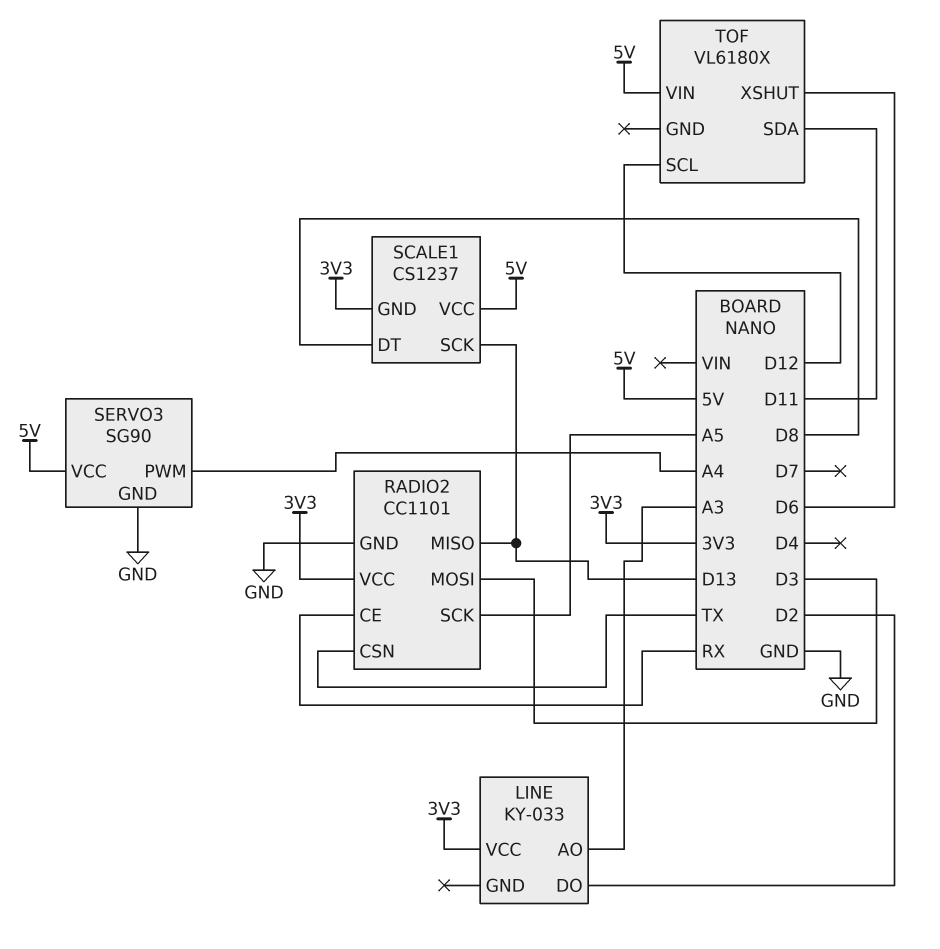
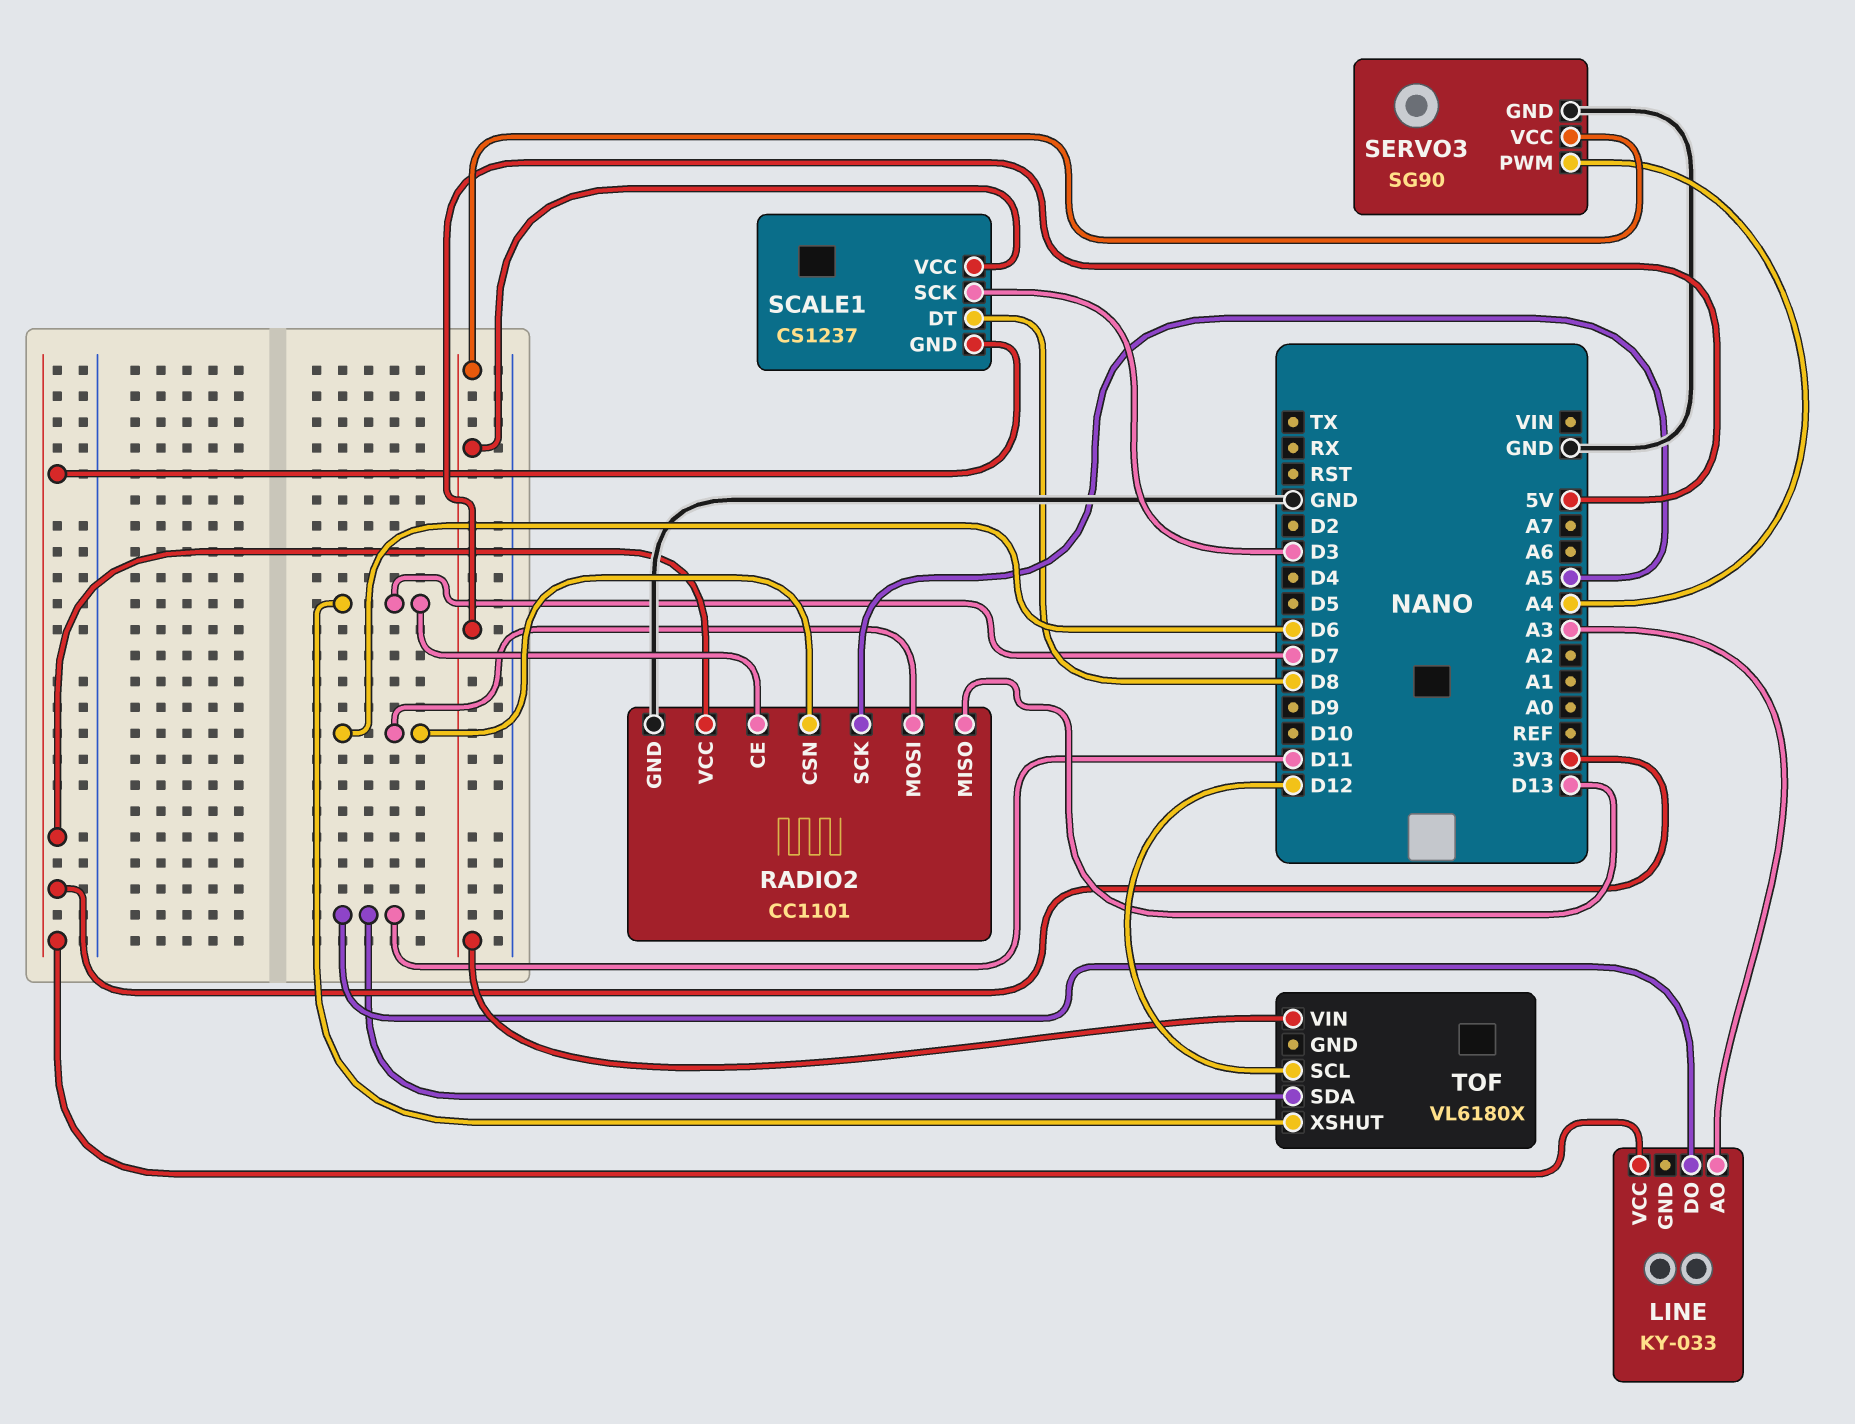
LINE pin DO: D2 -> D11
RADIO2 pin CE: RX -> D7
RADIO2 pin CSN: TX -> D6
RADIO2 pin MOSI: D3 -> D6
SCALE1 pin SCK: D13 -> D3
TOF pin XSHUT: D6 -> D7

